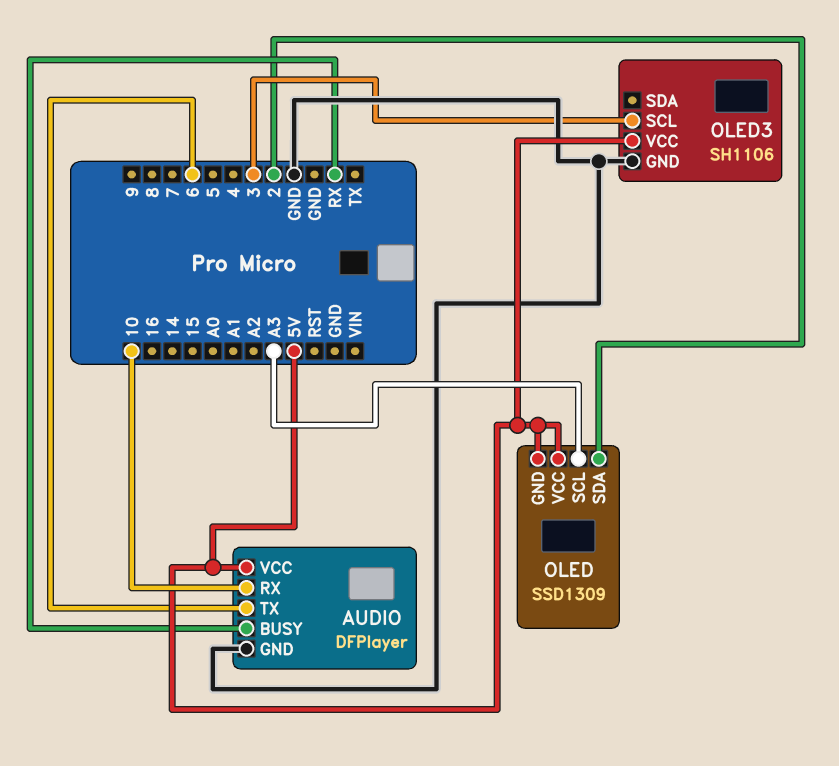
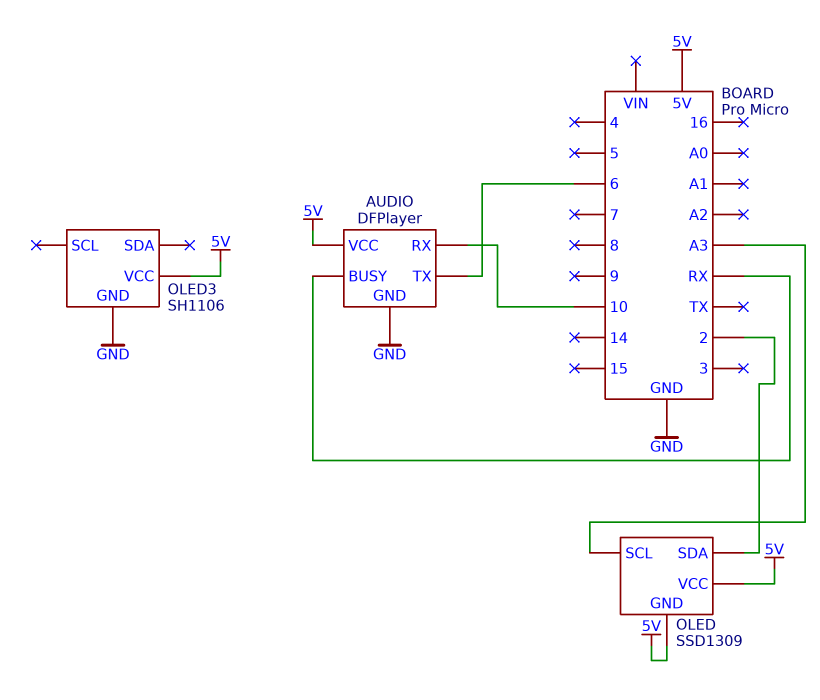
OLED3 pin SCL: 3 -> none

